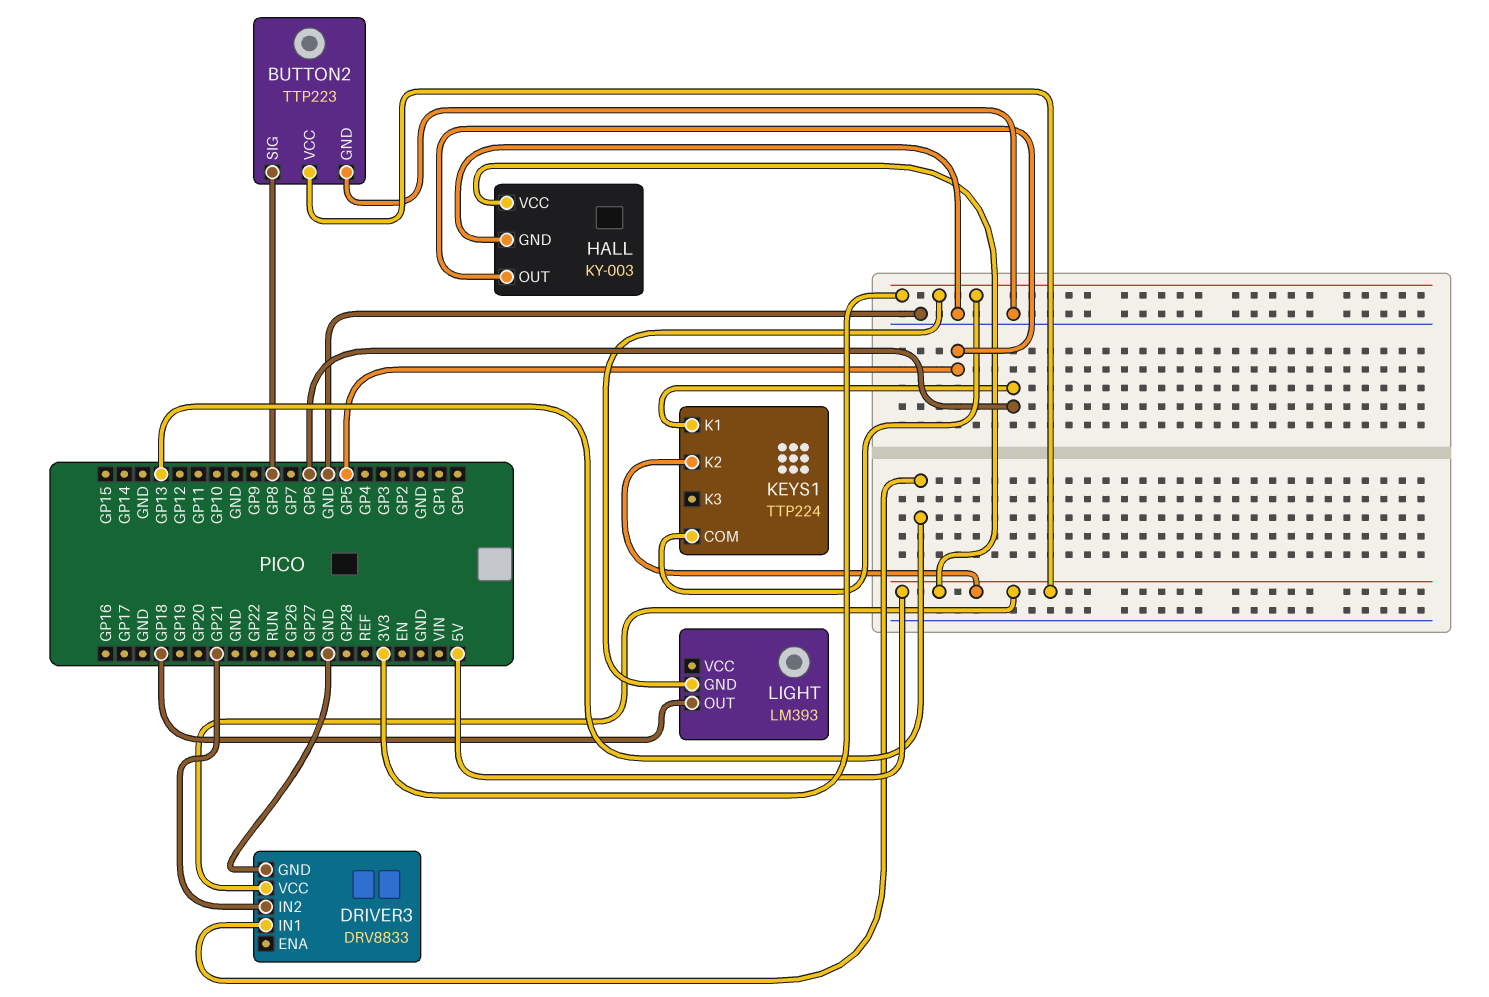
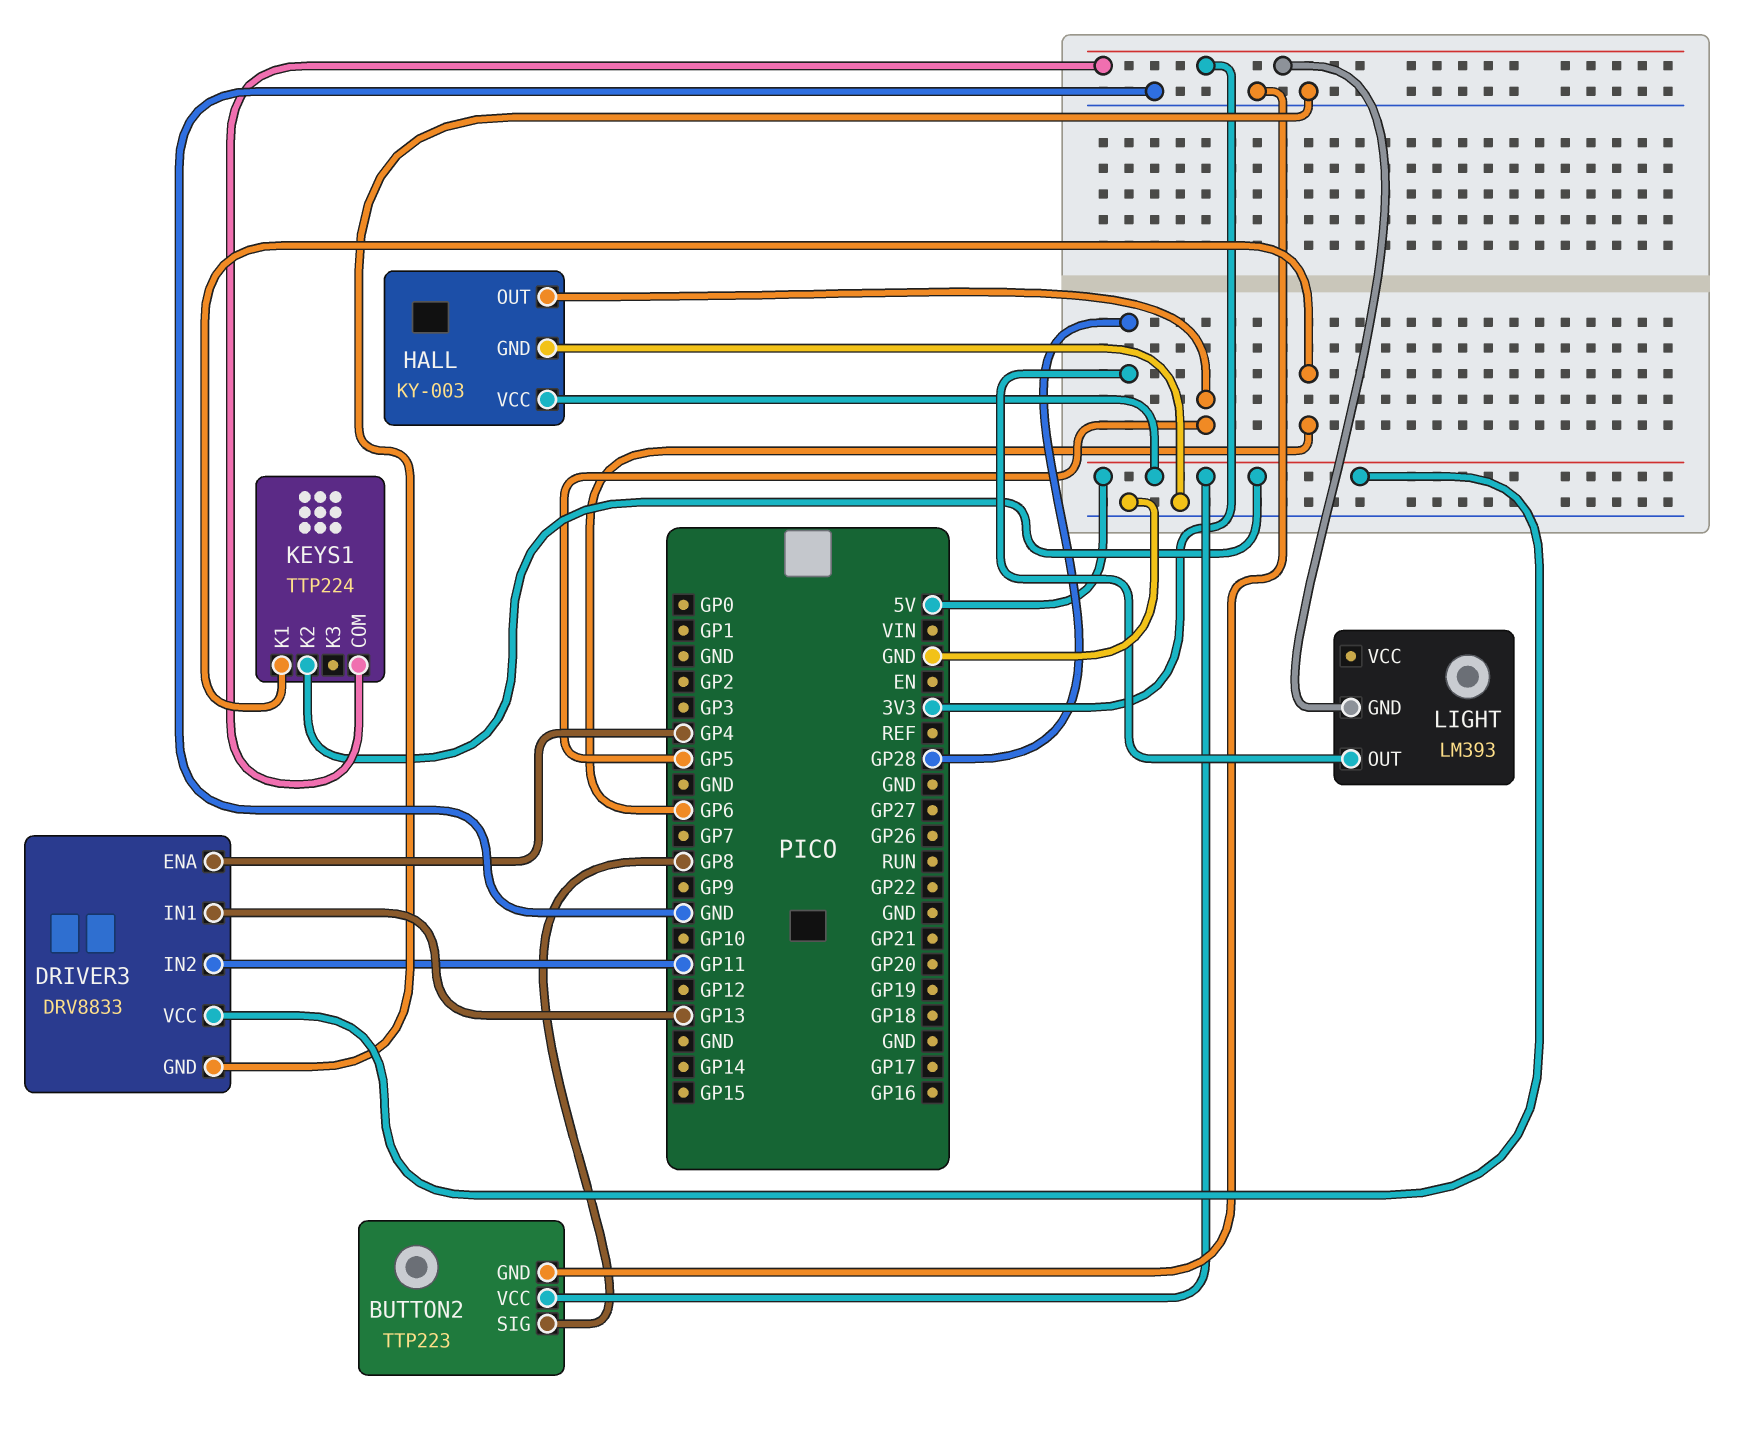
DRIVER3 pin ENA: none -> GP4
DRIVER3 pin IN2: GP21 -> GP11
LIGHT pin OUT: GP18 -> GP28

